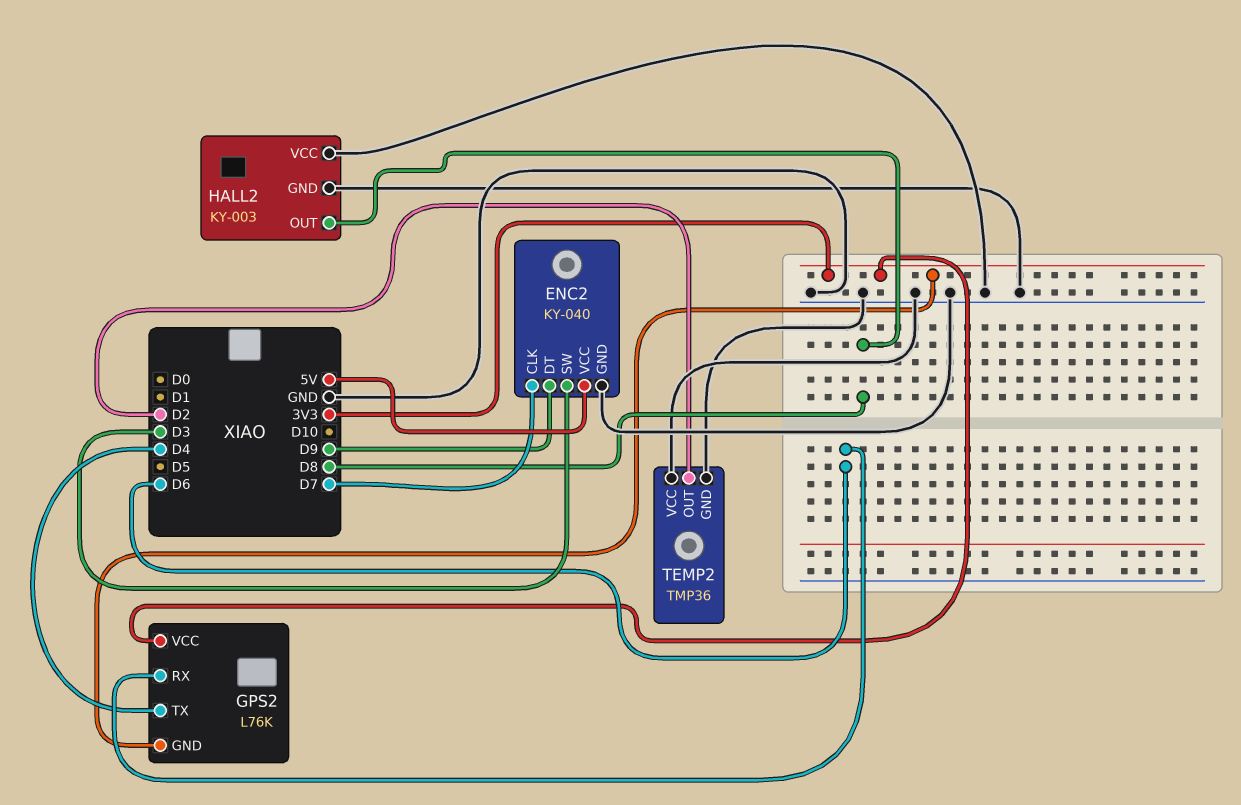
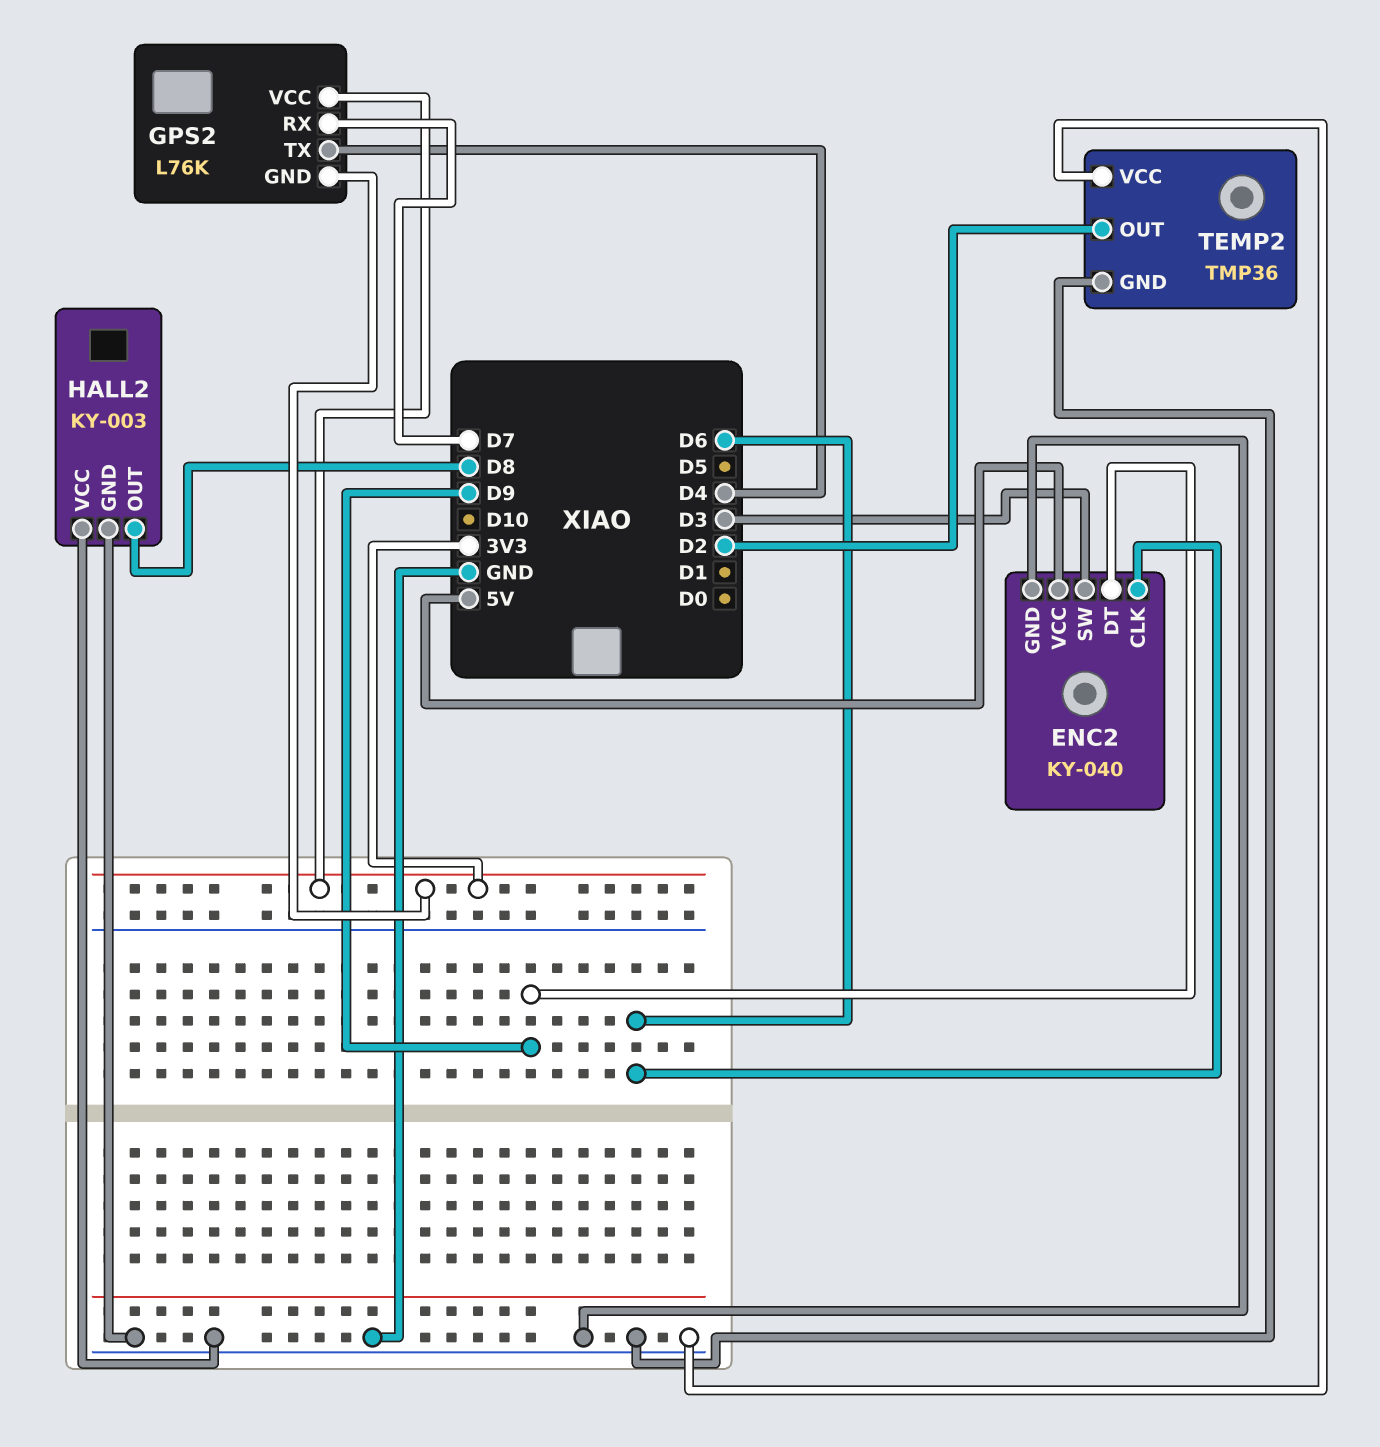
ENC2 pin CLK: D7 -> D6
GPS2 pin RX: D6 -> D7

